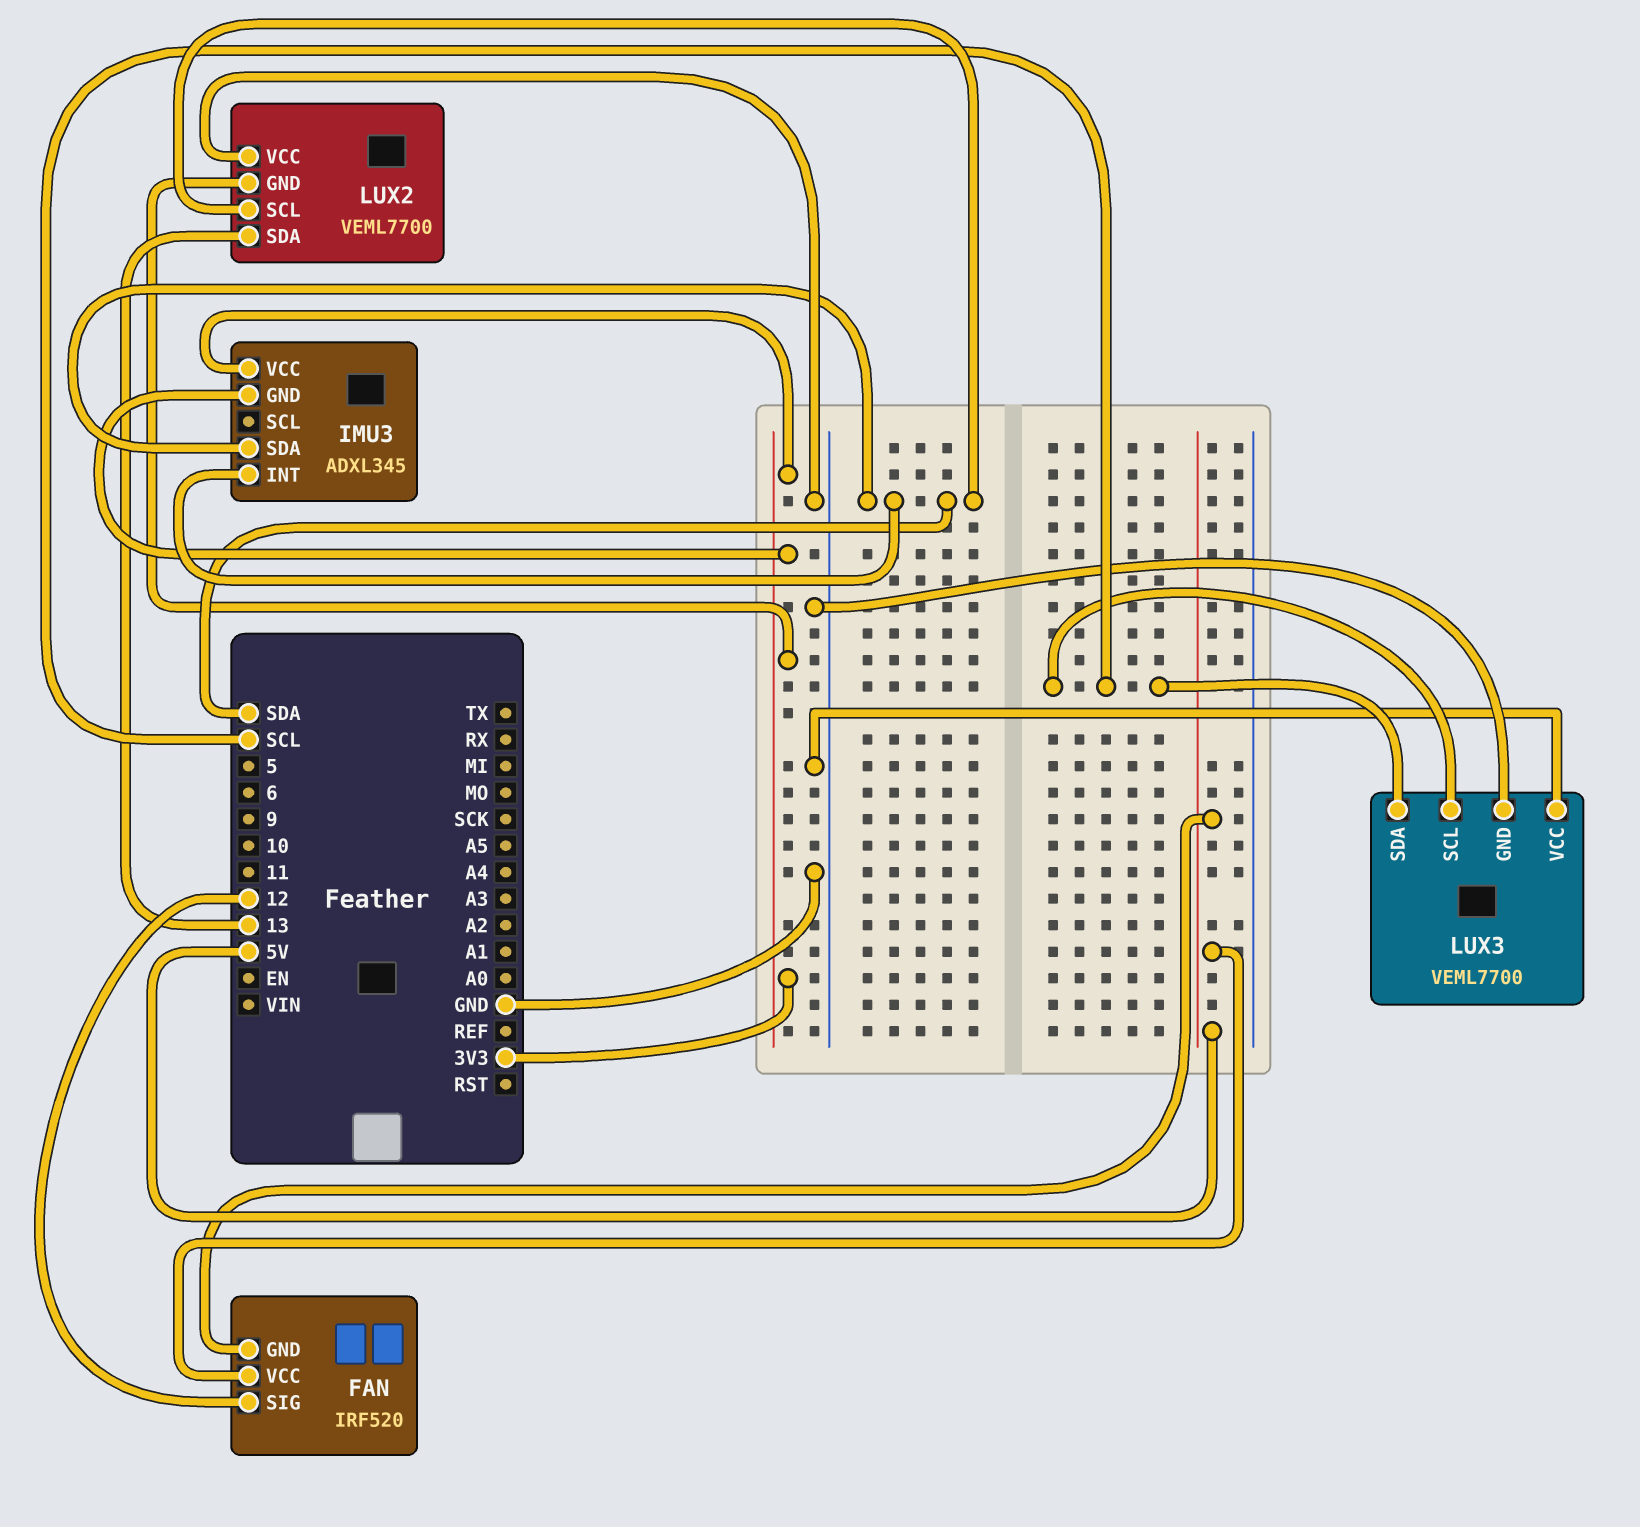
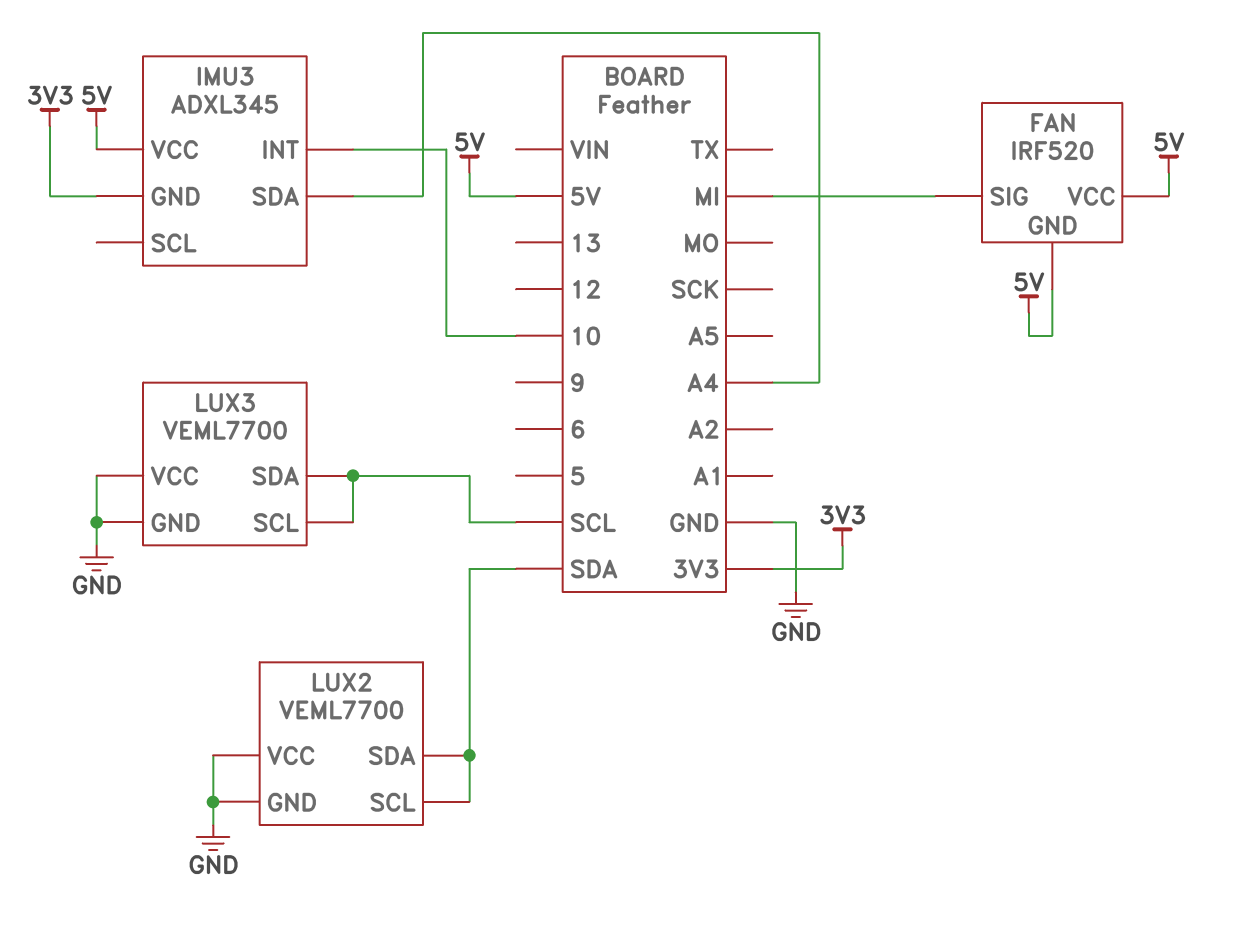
FAN pin SIG: 12 -> MI
IMU3 pin INT: SDA -> 10
IMU3 pin SDA: SDA -> A4
IMU3 pin VCC: 3V3 -> 5V
LUX2 pin GND: 3V3 -> GND
LUX2 pin SDA: 13 -> SDA

